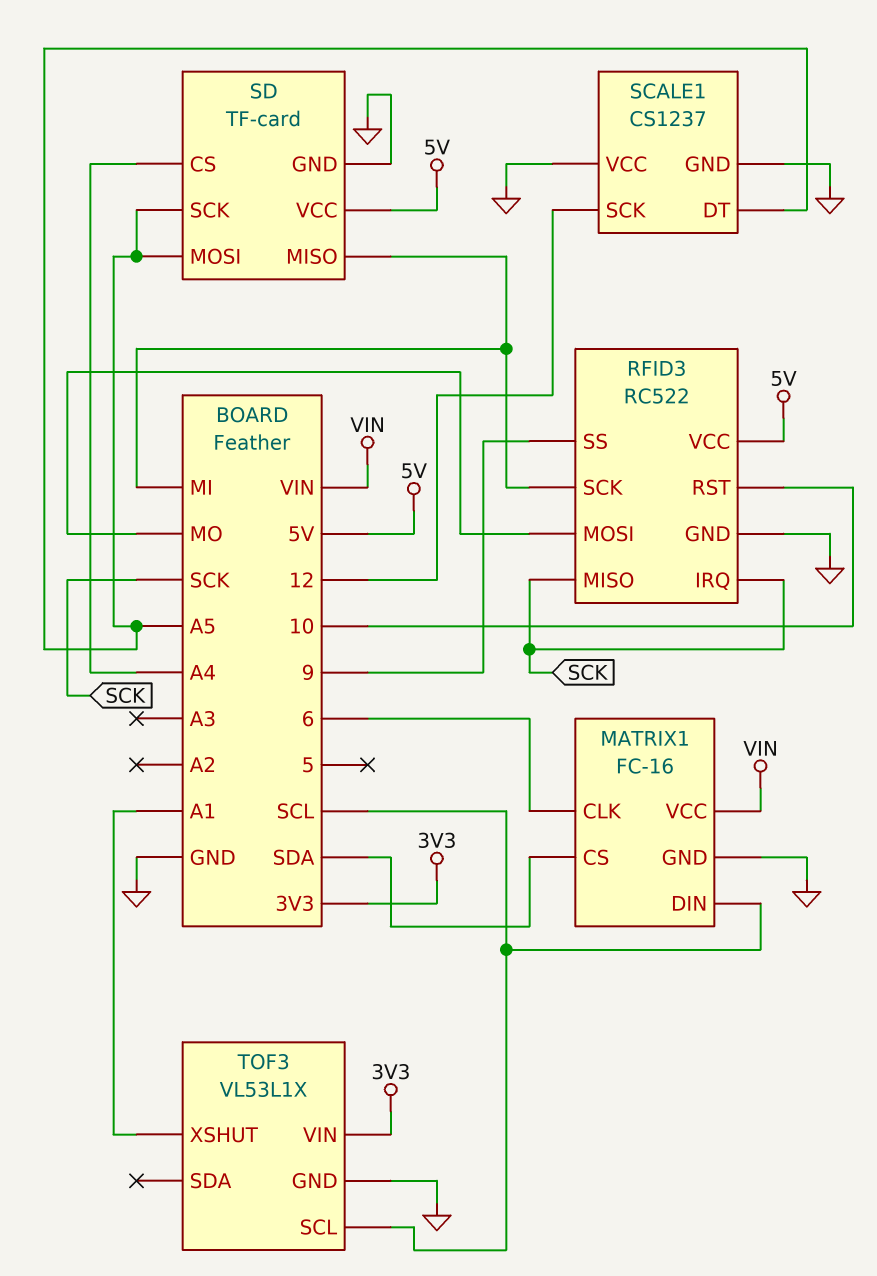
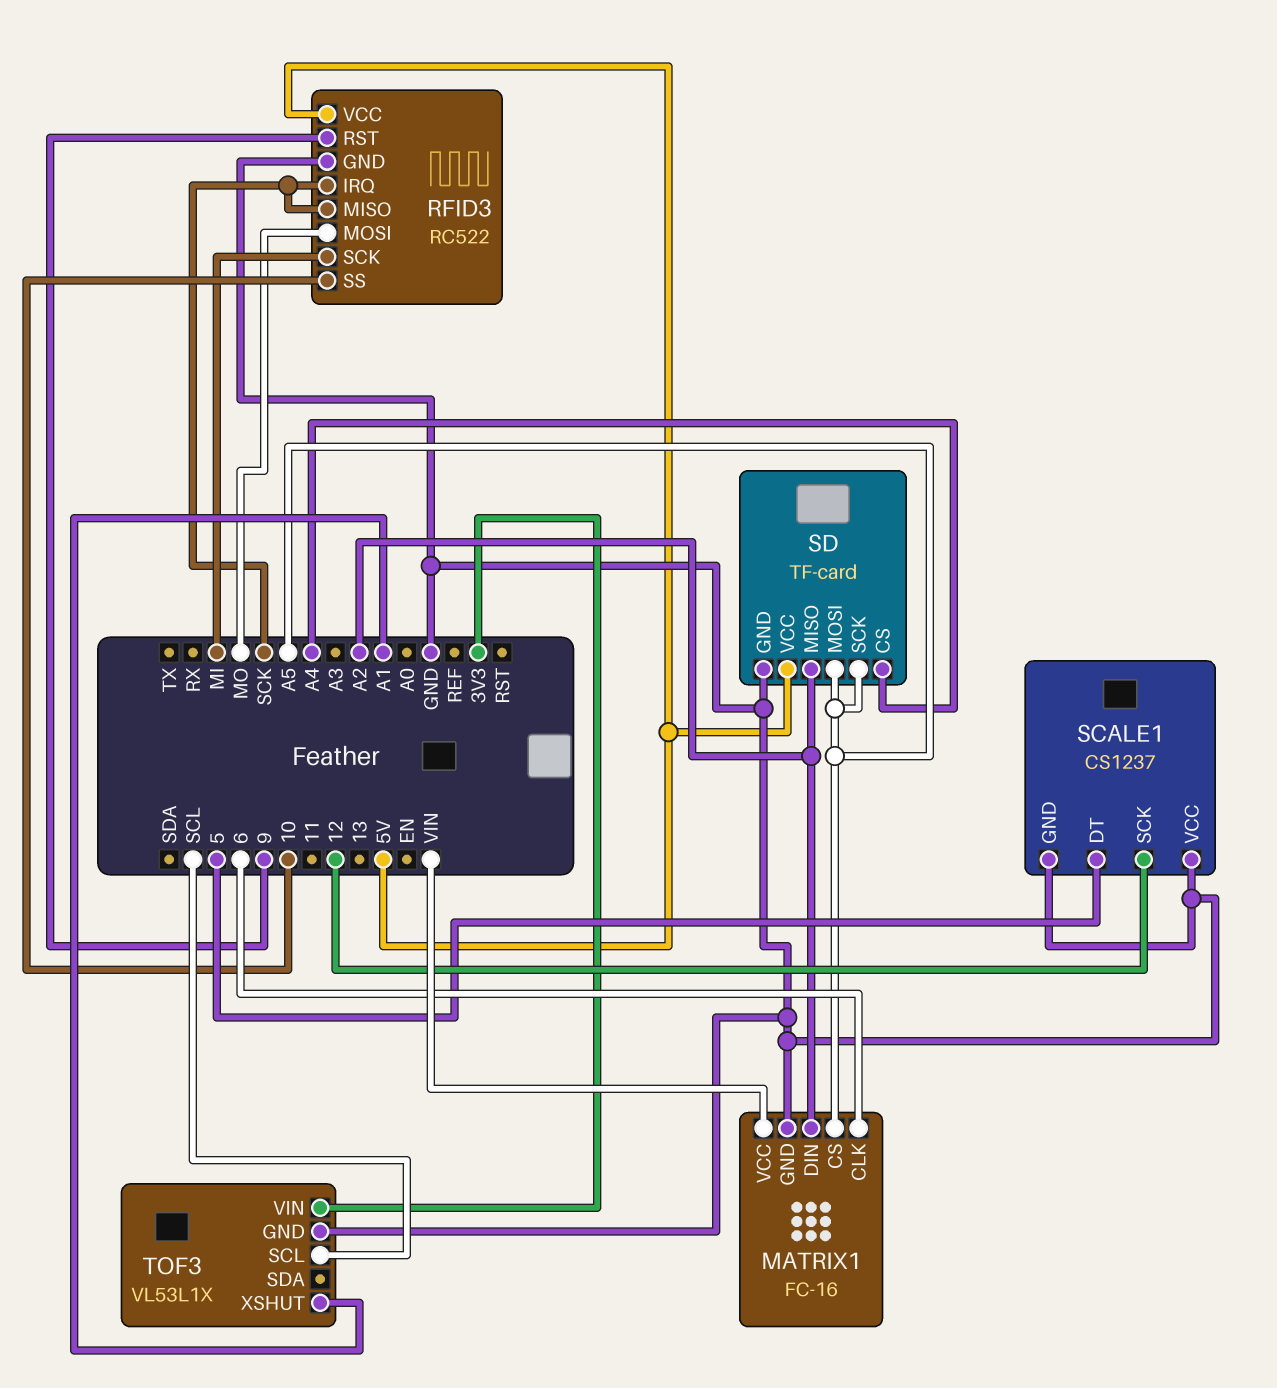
MATRIX1 pin CS: SDA -> A5
MATRIX1 pin DIN: SCL -> A2
RFID3 pin RST: 10 -> 9
RFID3 pin SS: 9 -> 10
SCALE1 pin DT: A5 -> 5
SD pin MISO: MI -> A2

